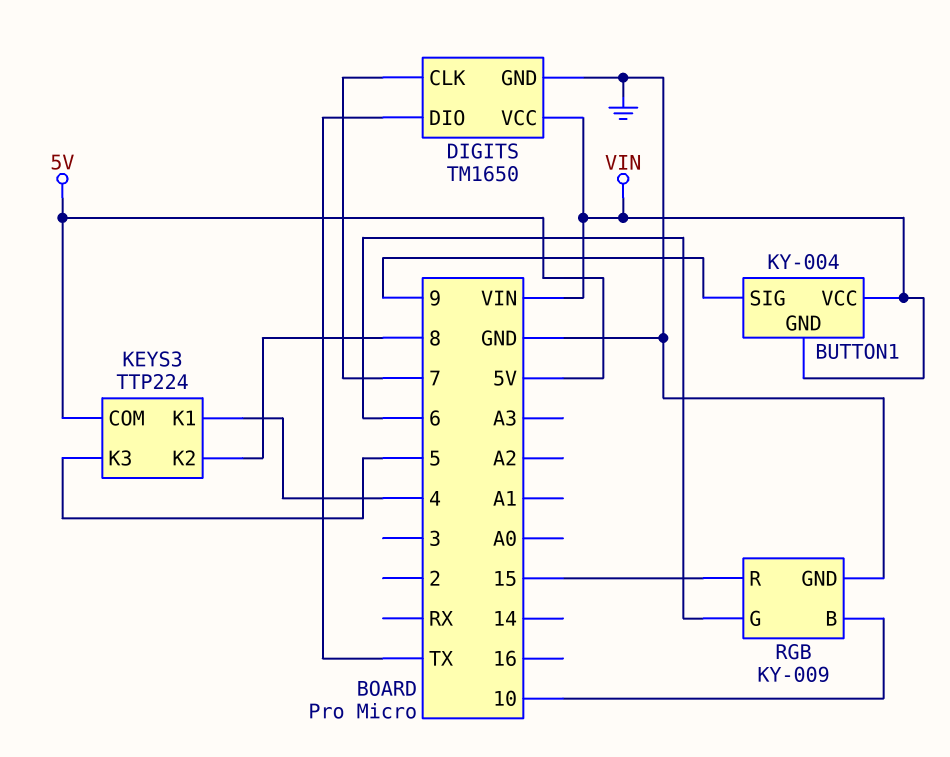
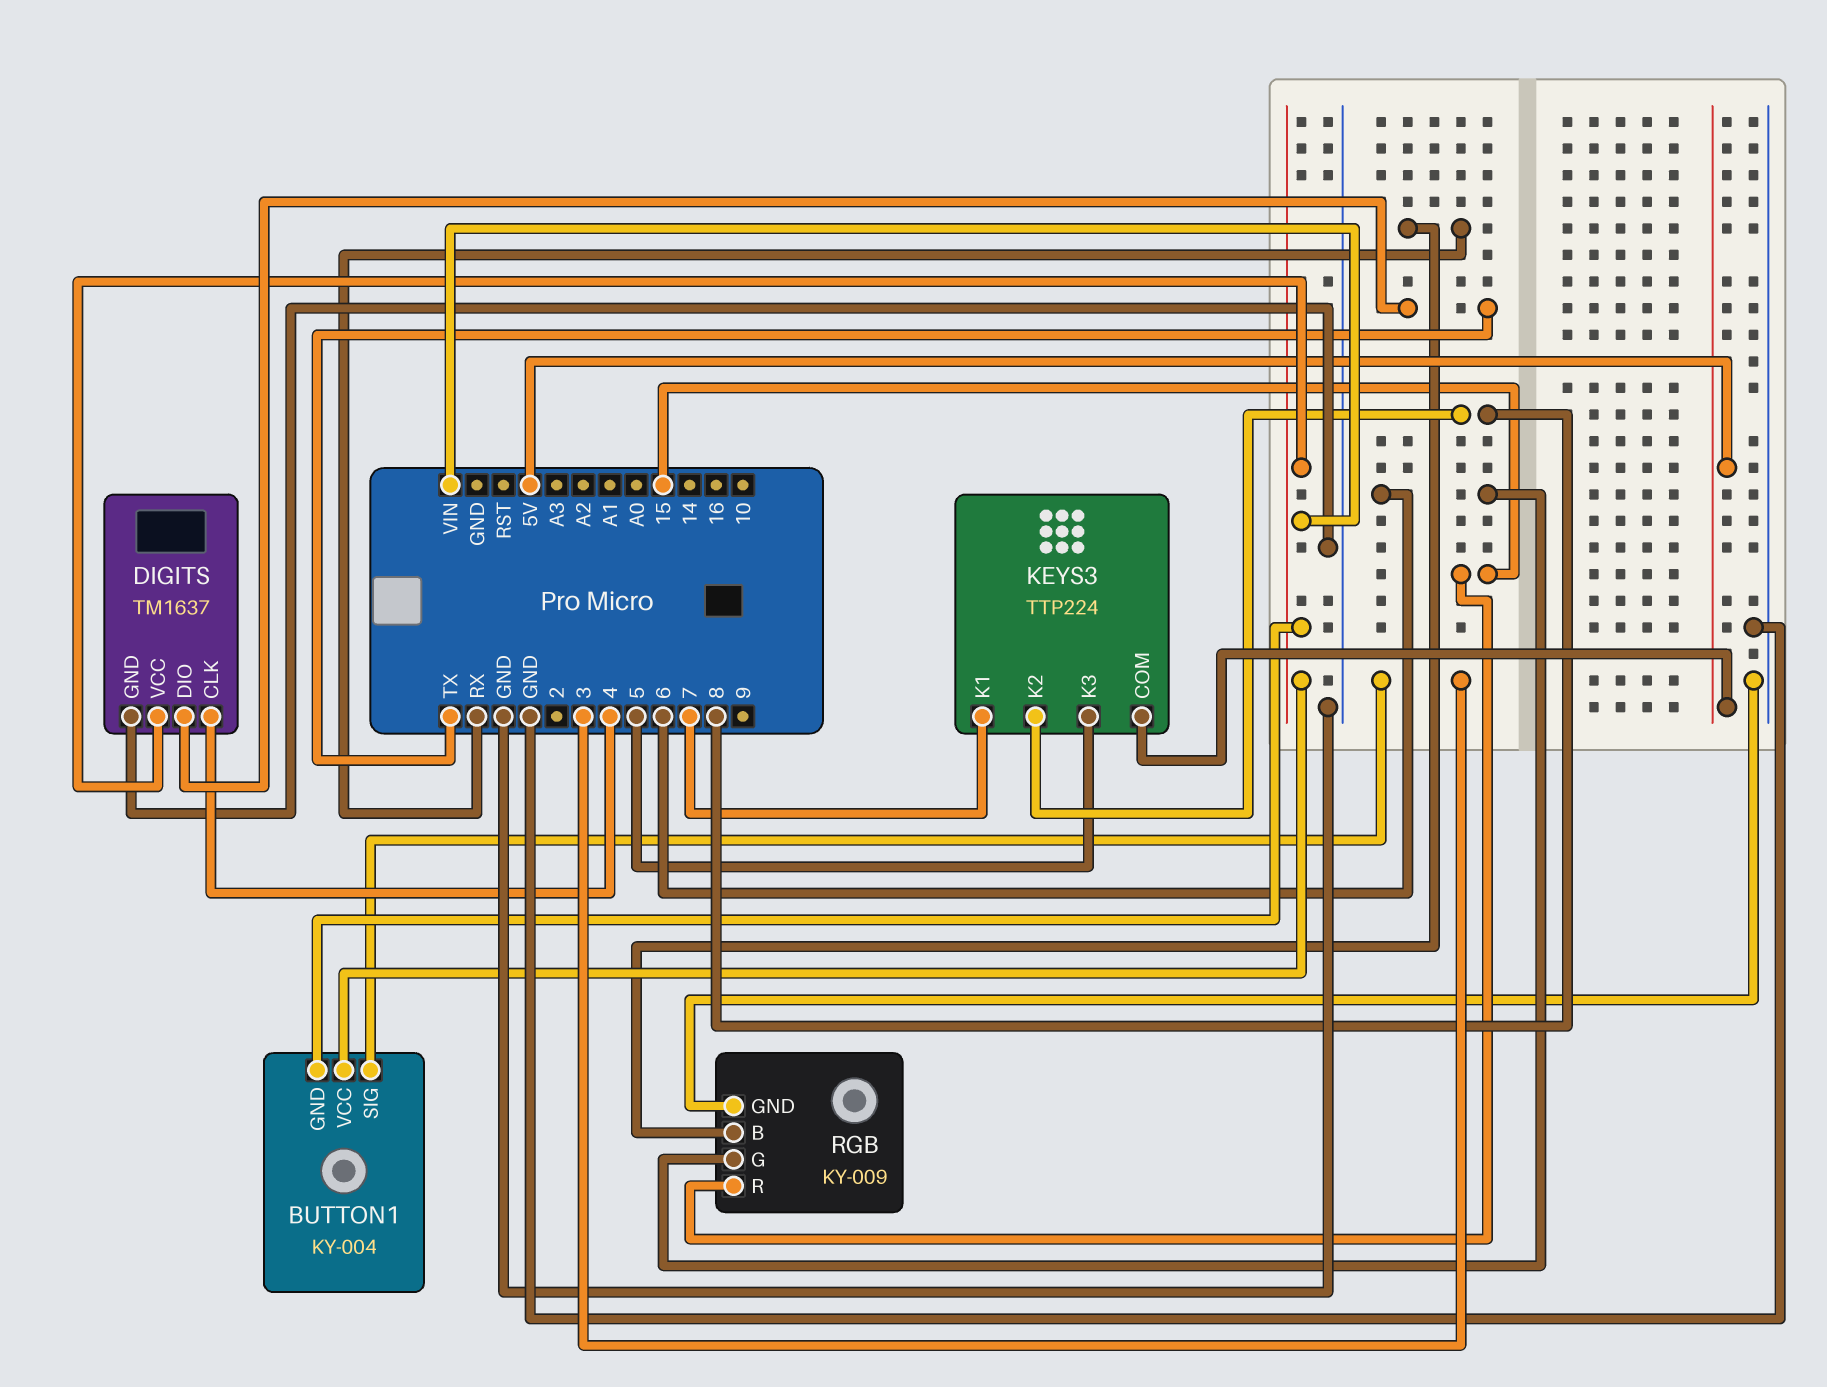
BUTTON1 pin SIG: 9 -> 3
DIGITS: TM1650 -> TM1637
DIGITS pin CLK: 7 -> 4
KEYS3 pin K1: 4 -> 7
RGB pin B: 10 -> RX

